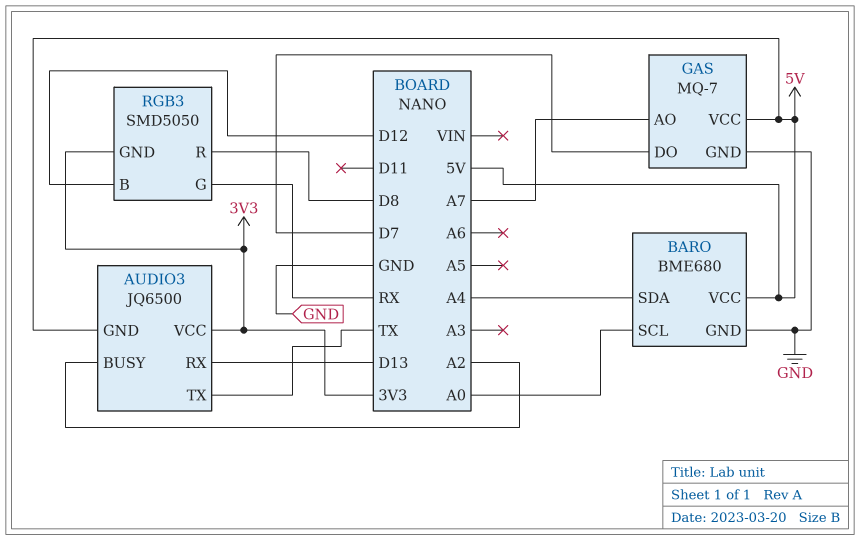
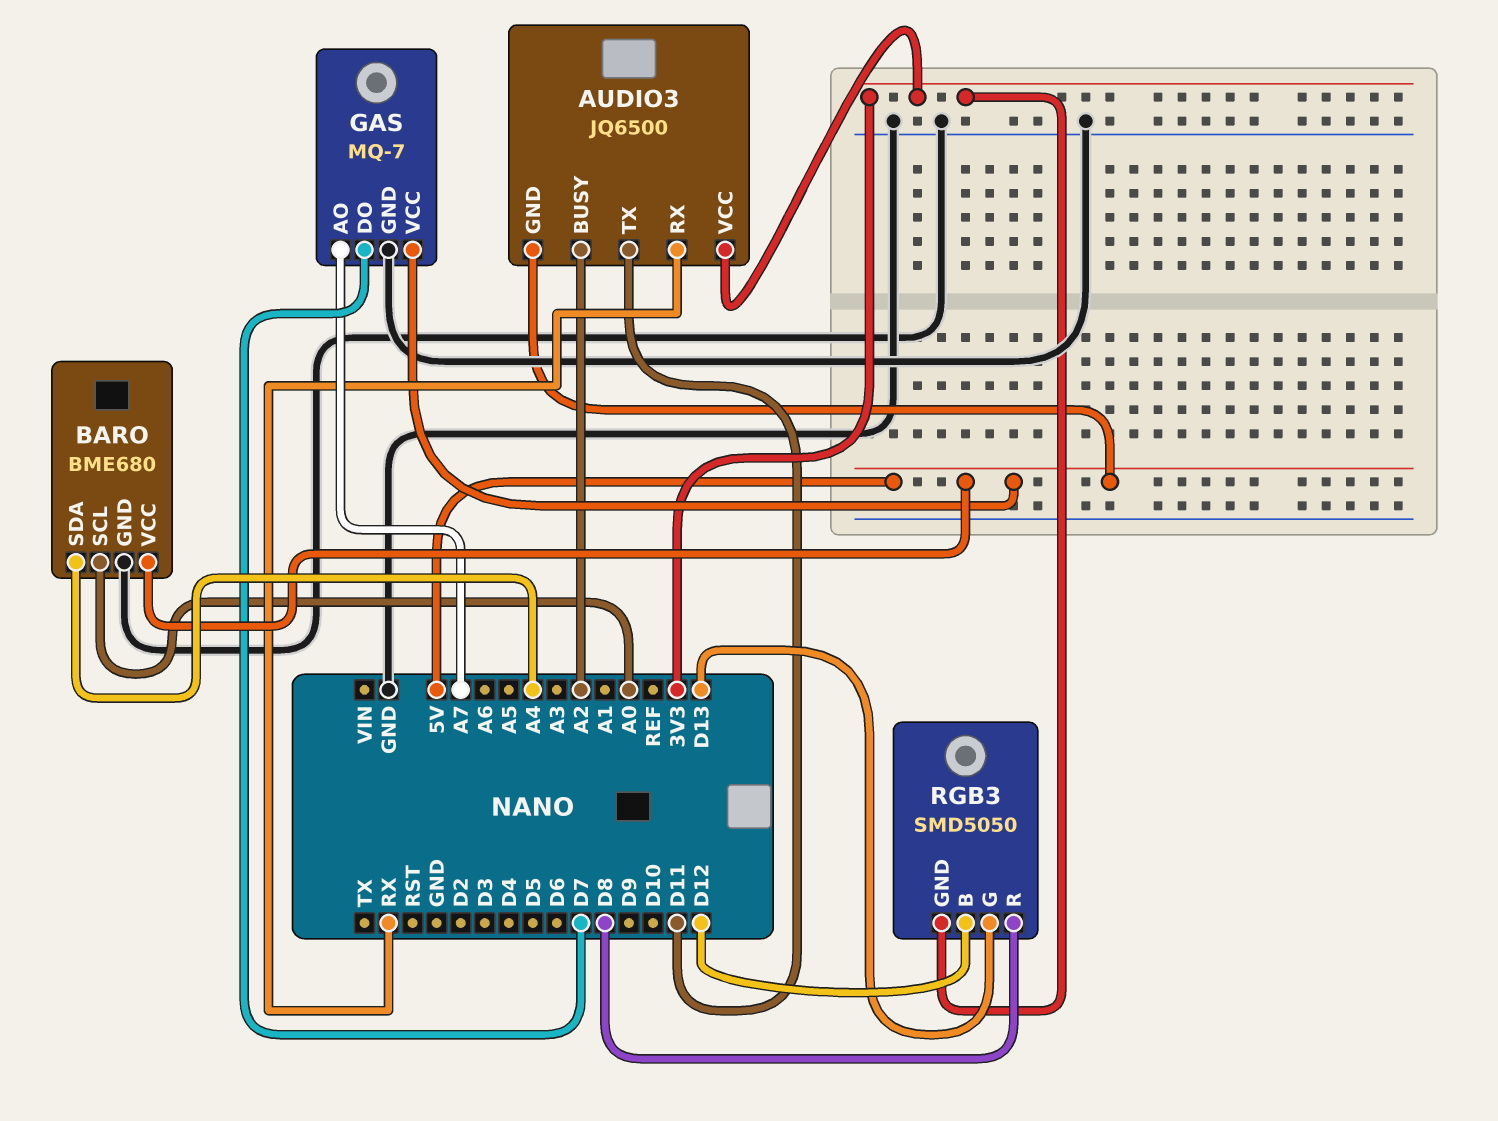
AUDIO3 pin RX: D13 -> RX
AUDIO3 pin TX: TX -> D11
RGB3 pin G: RX -> D13

